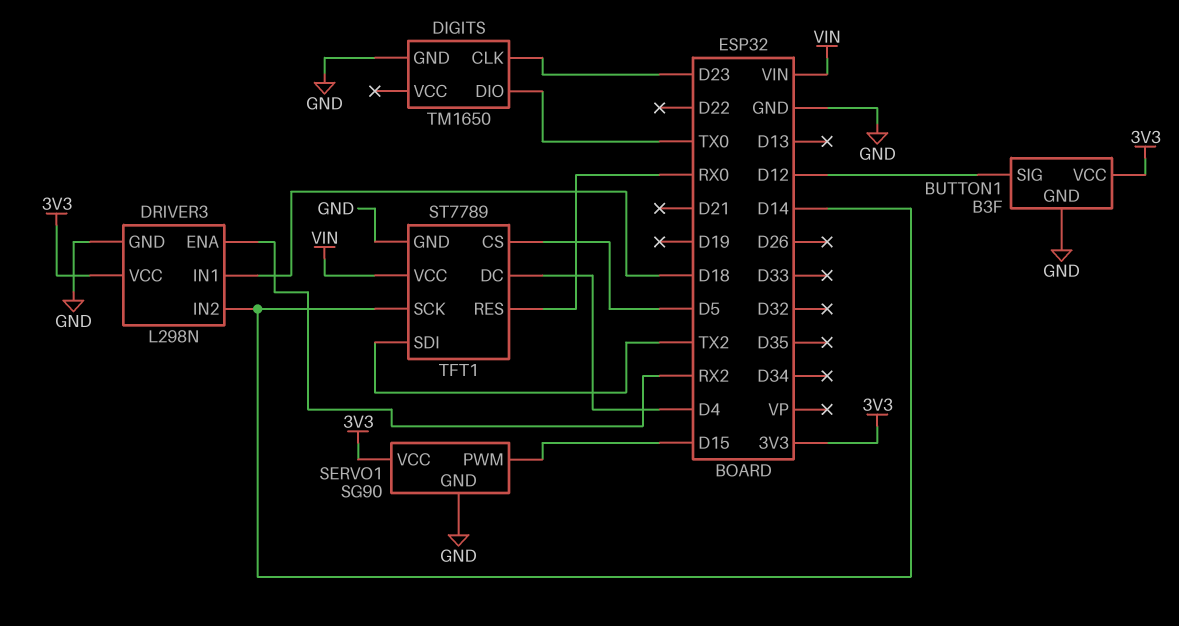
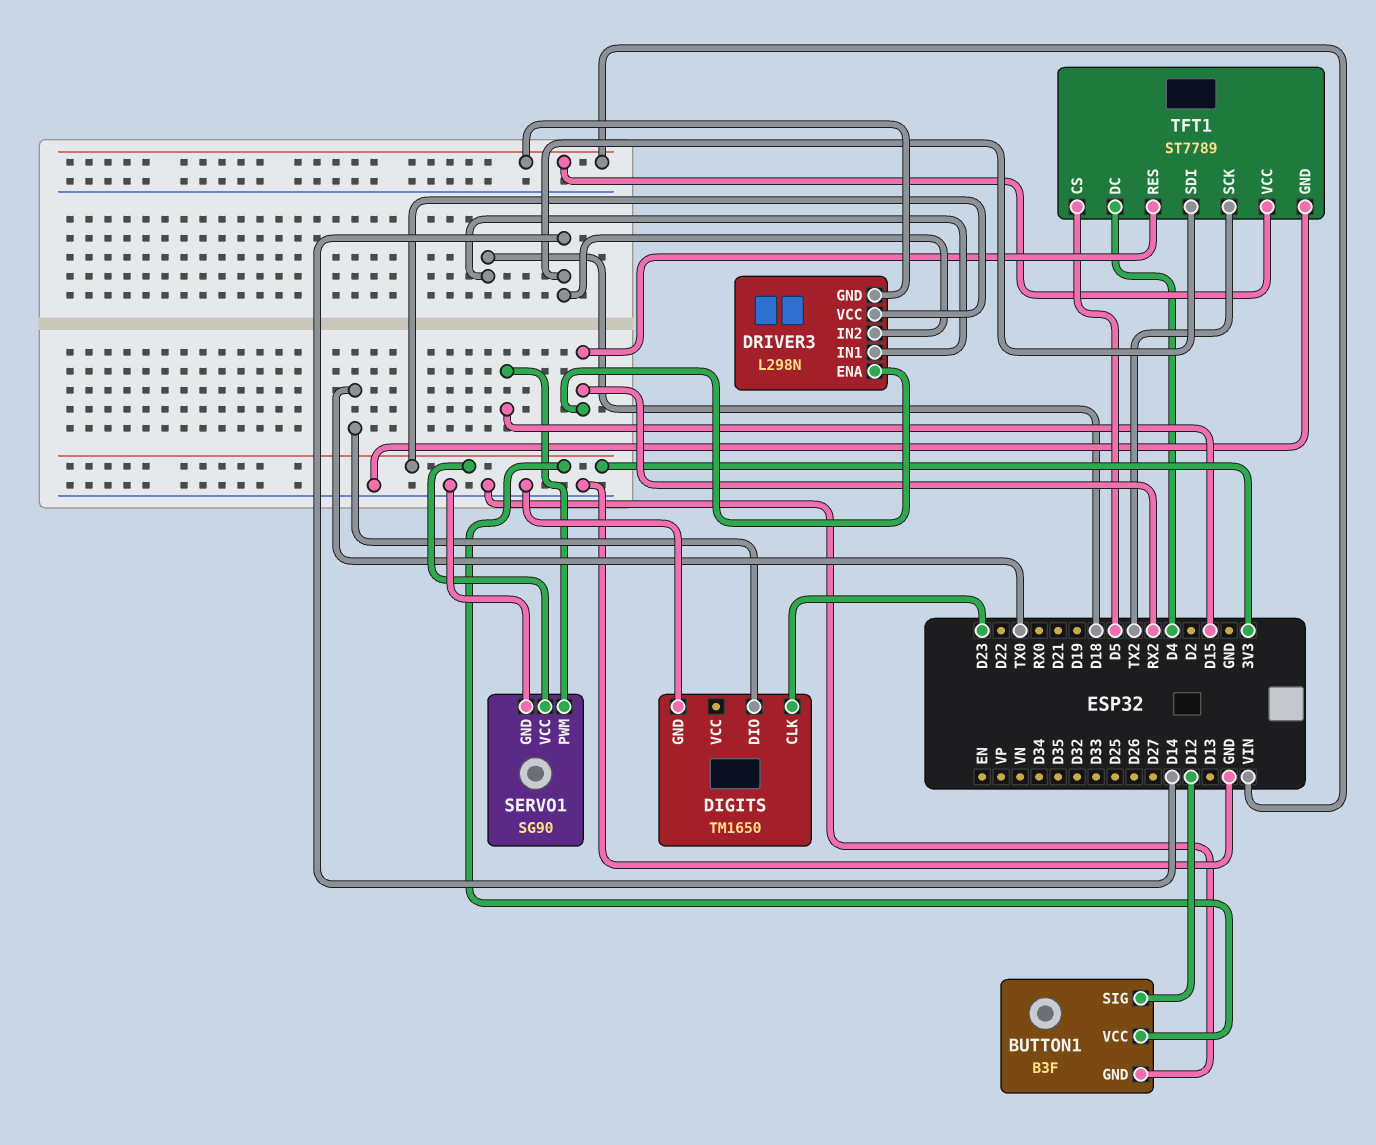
DRIVER3 pin GND: GND -> VIN
TFT1 pin RES: RX0 -> RX2
TFT1 pin SCK: D14 -> TX2
TFT1 pin SDI: TX2 -> D14

